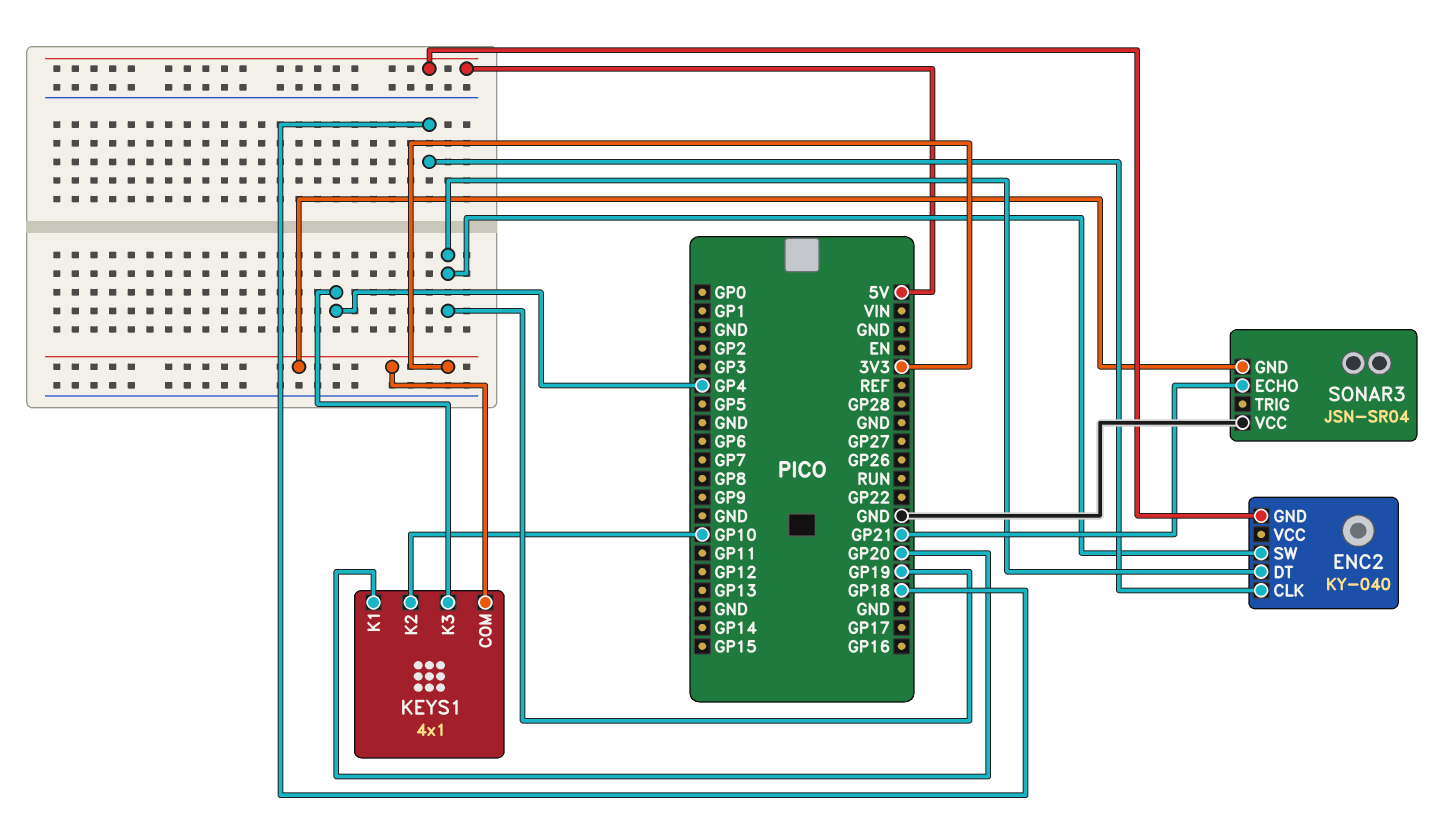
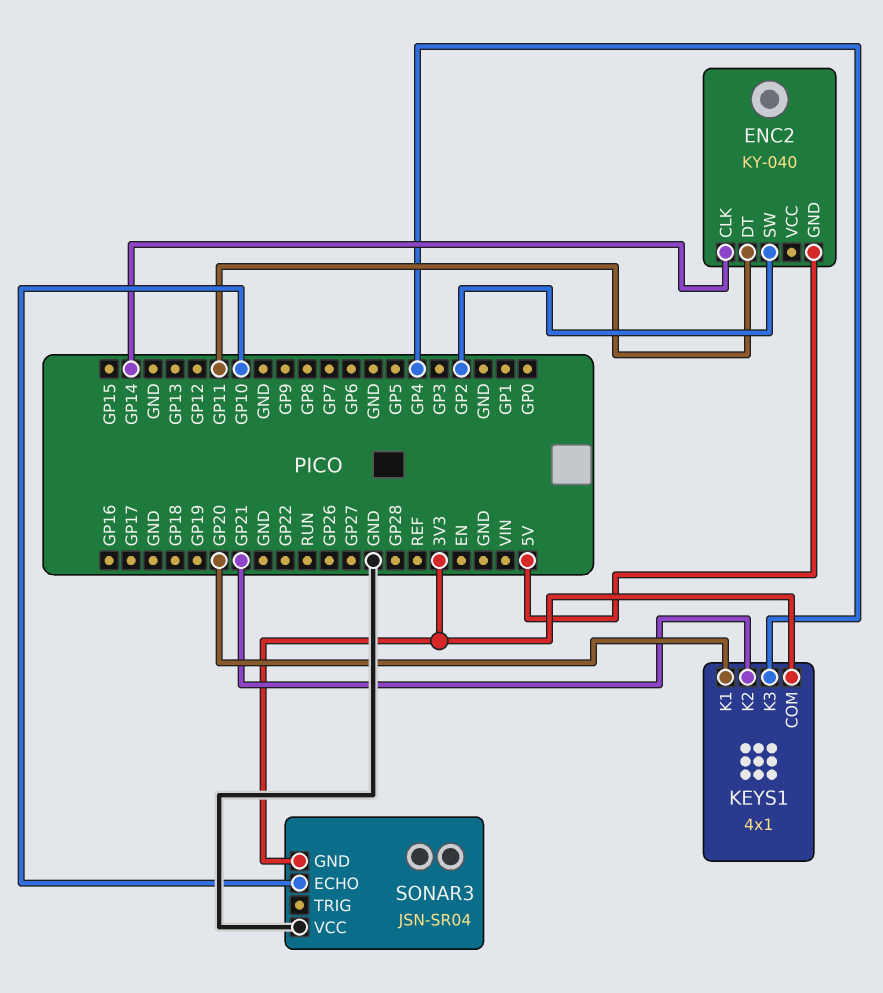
ENC2 pin CLK: GP18 -> GP14
ENC2 pin DT: GP19 -> GP11
ENC2 pin SW: GP19 -> GP2
KEYS1 pin K2: GP10 -> GP21
SONAR3 pin ECHO: GP21 -> GP10

